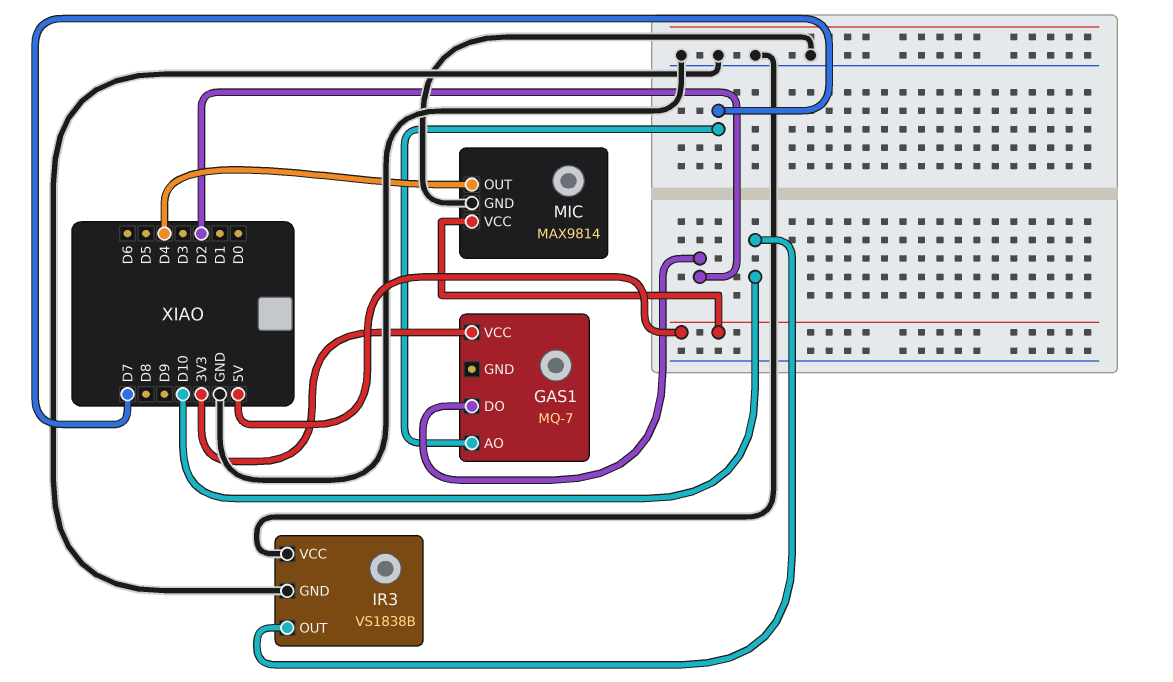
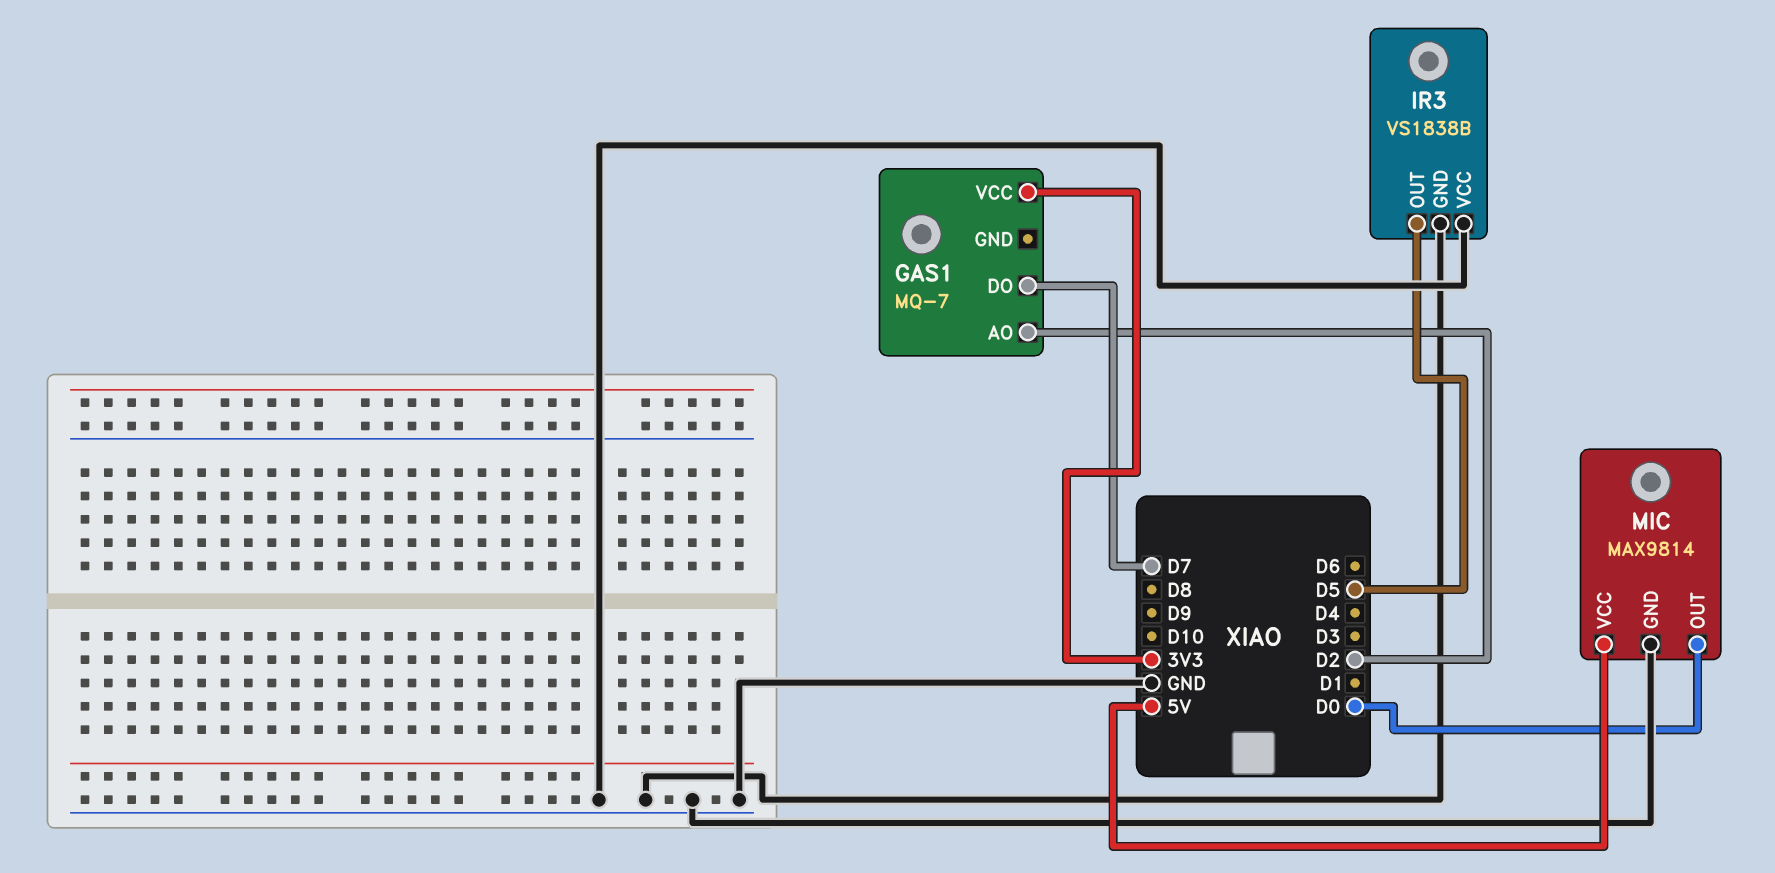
GAS1 pin AO: D7 -> D2
GAS1 pin DO: D2 -> D7
IR3 pin OUT: D10 -> D5
MIC pin OUT: D4 -> D0

